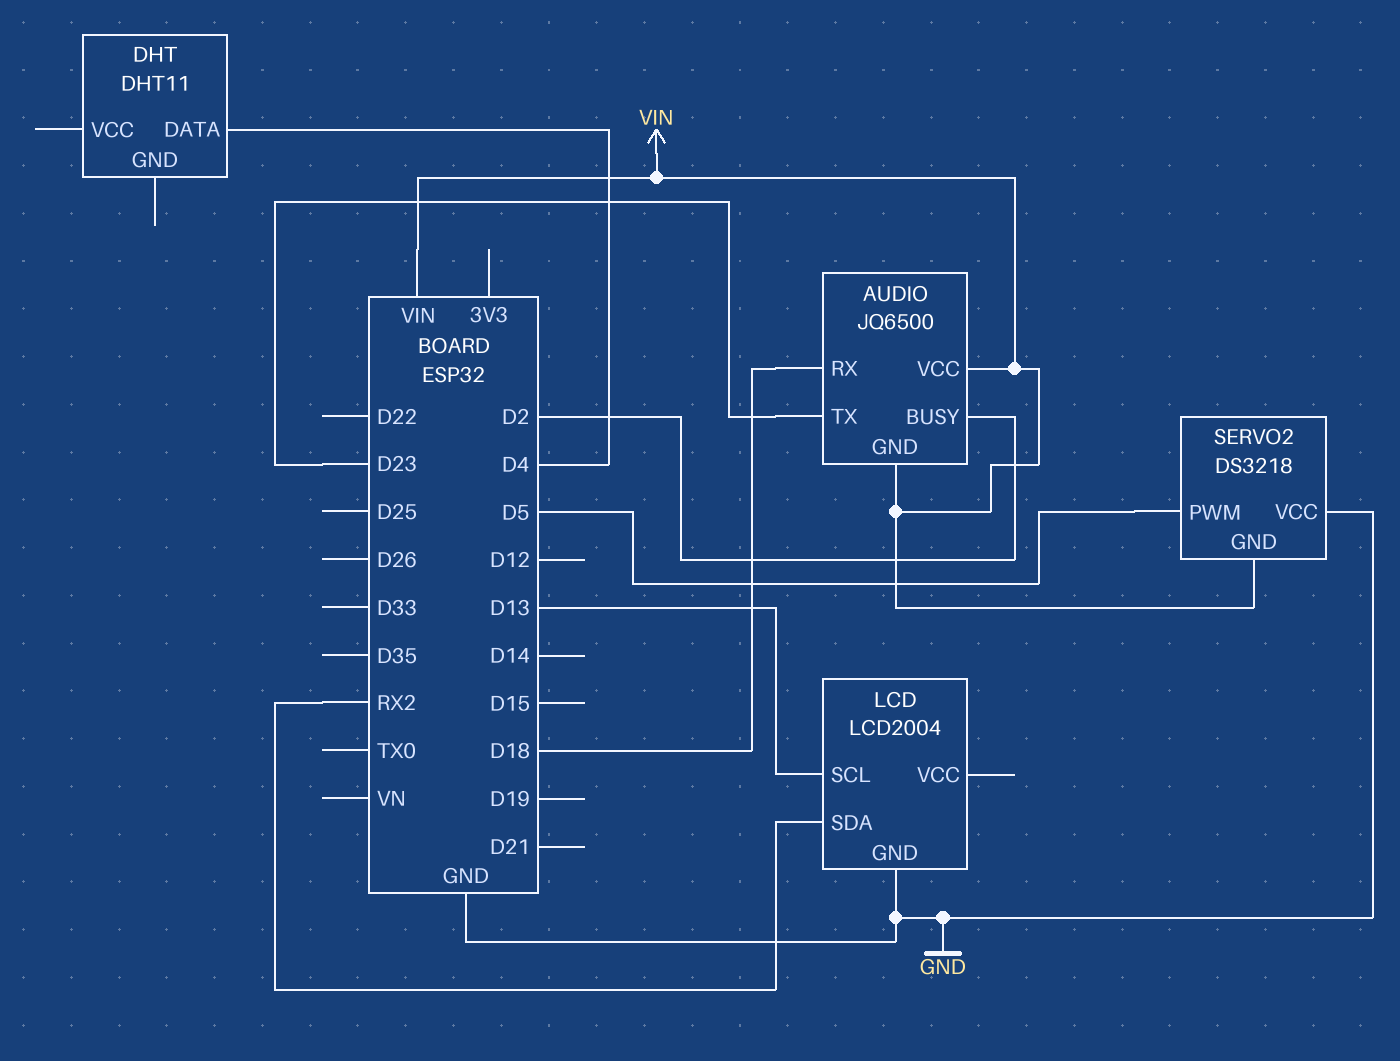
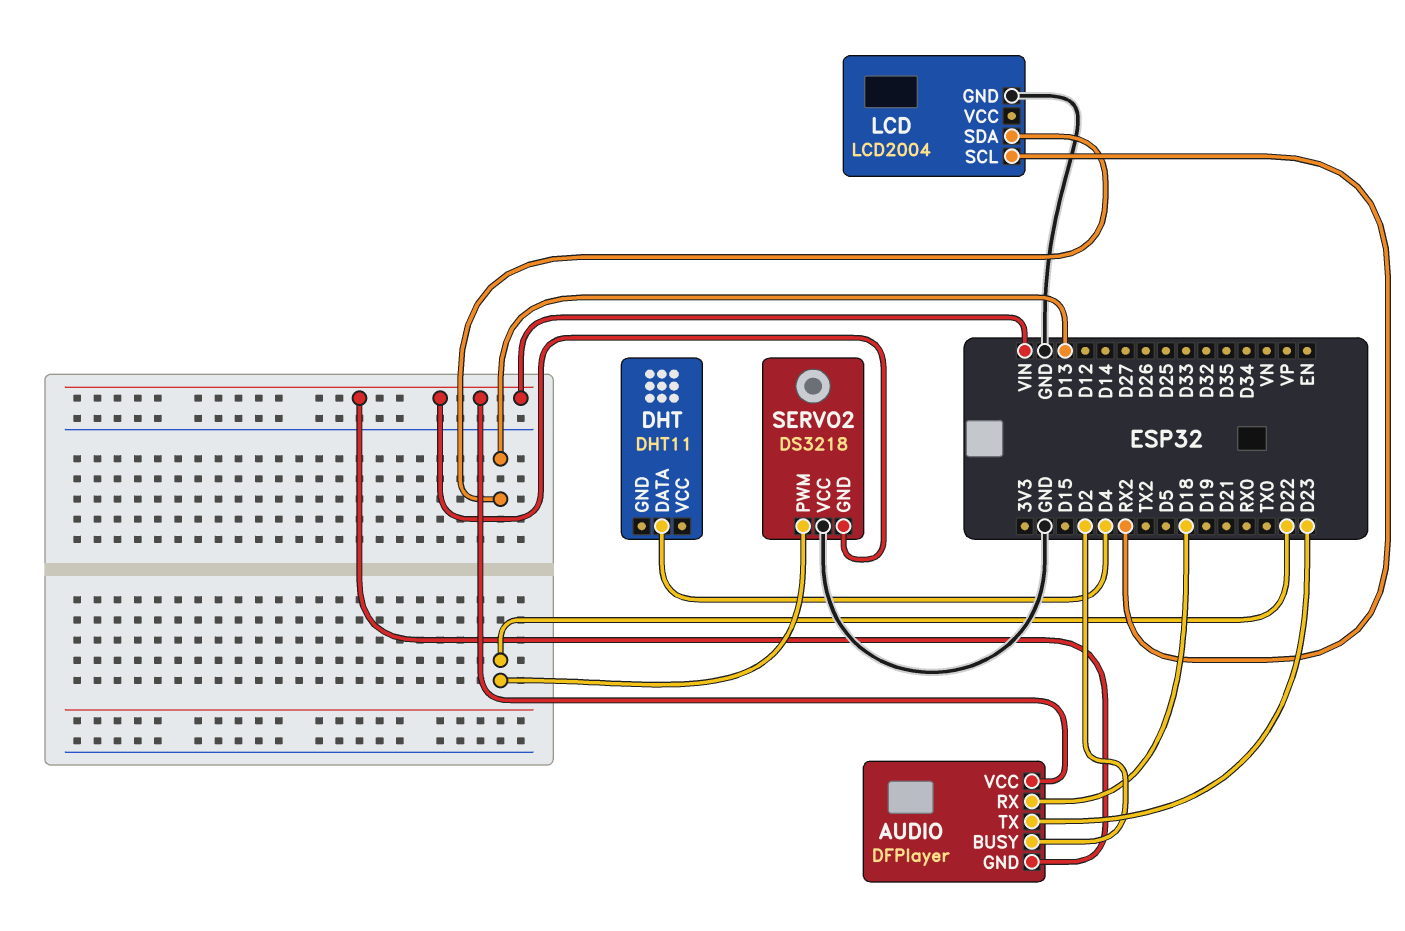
AUDIO: JQ6500 -> DFPlayer
LCD pin SCL: D13 -> RX2
LCD pin SDA: RX2 -> D13
SERVO2 pin PWM: D5 -> D22

